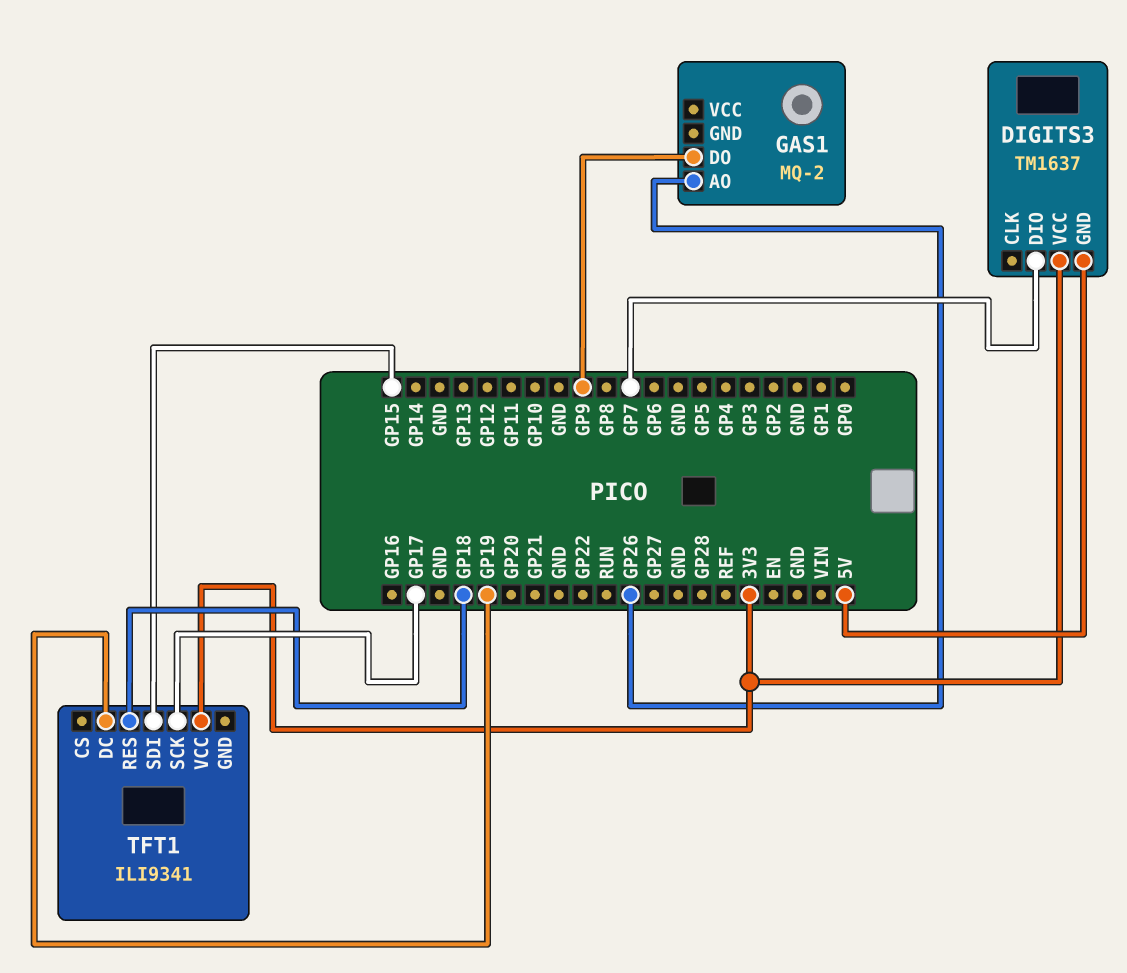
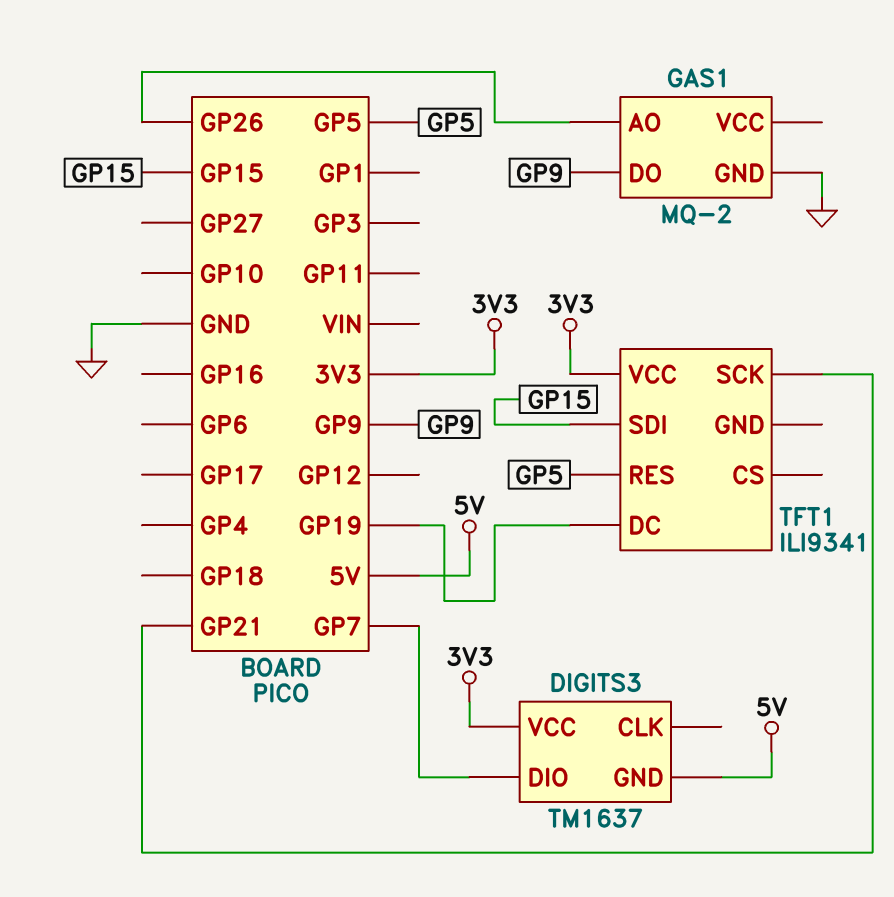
GAS1 pin GND: none -> GND
TFT1 pin RES: GP18 -> GP5
TFT1 pin SCK: GP17 -> GP21

